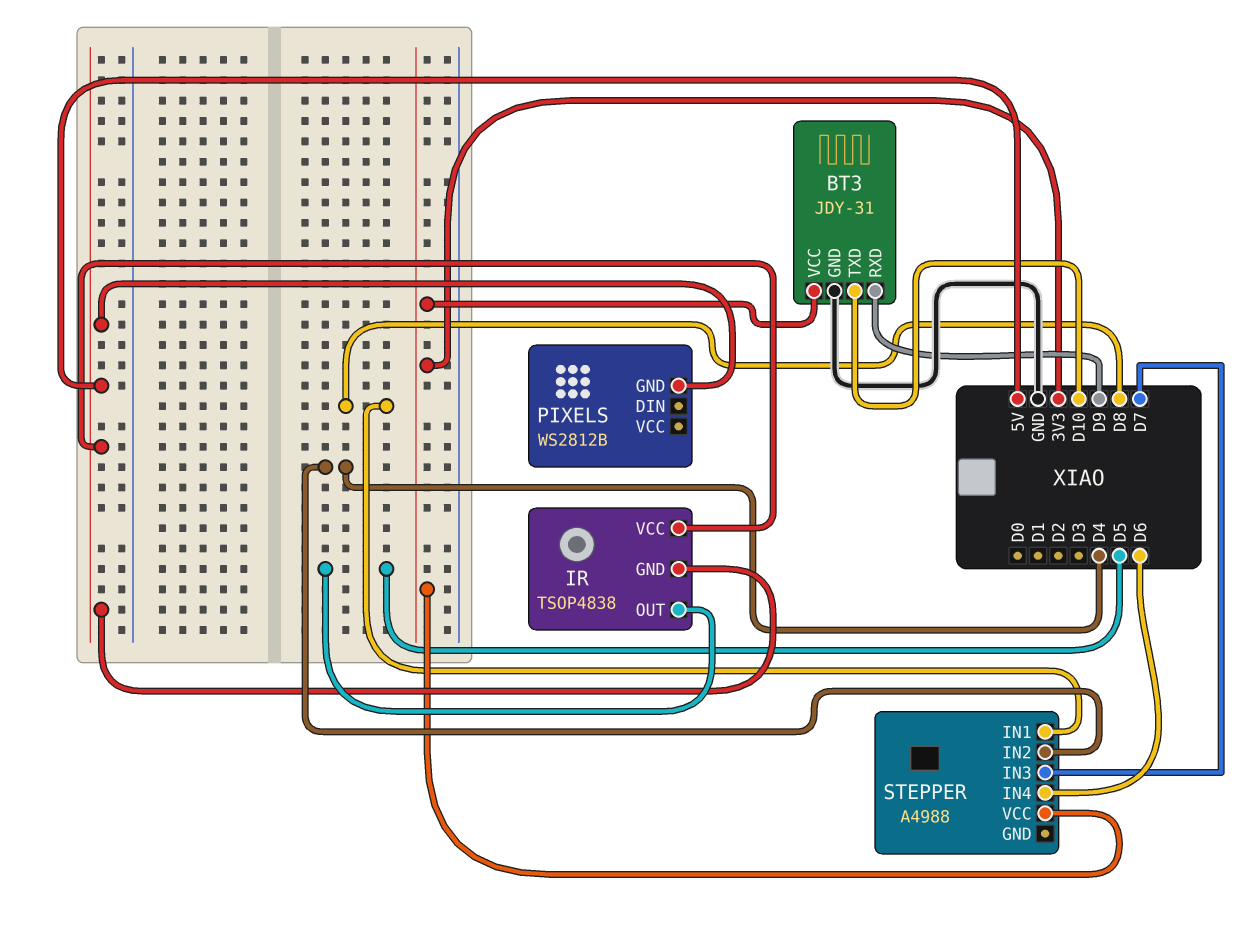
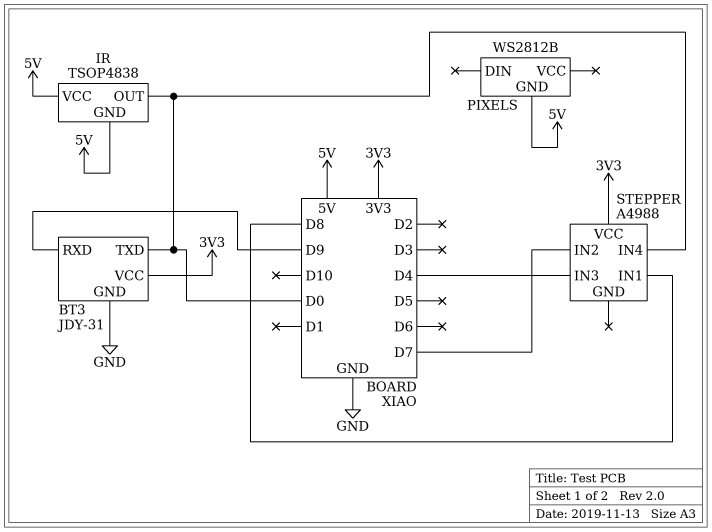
BT3 pin TXD: D10 -> D0
IR pin OUT: D5 -> D0
STEPPER pin IN2: D4 -> D7
STEPPER pin IN3: D7 -> D4
STEPPER pin IN4: D6 -> D0

